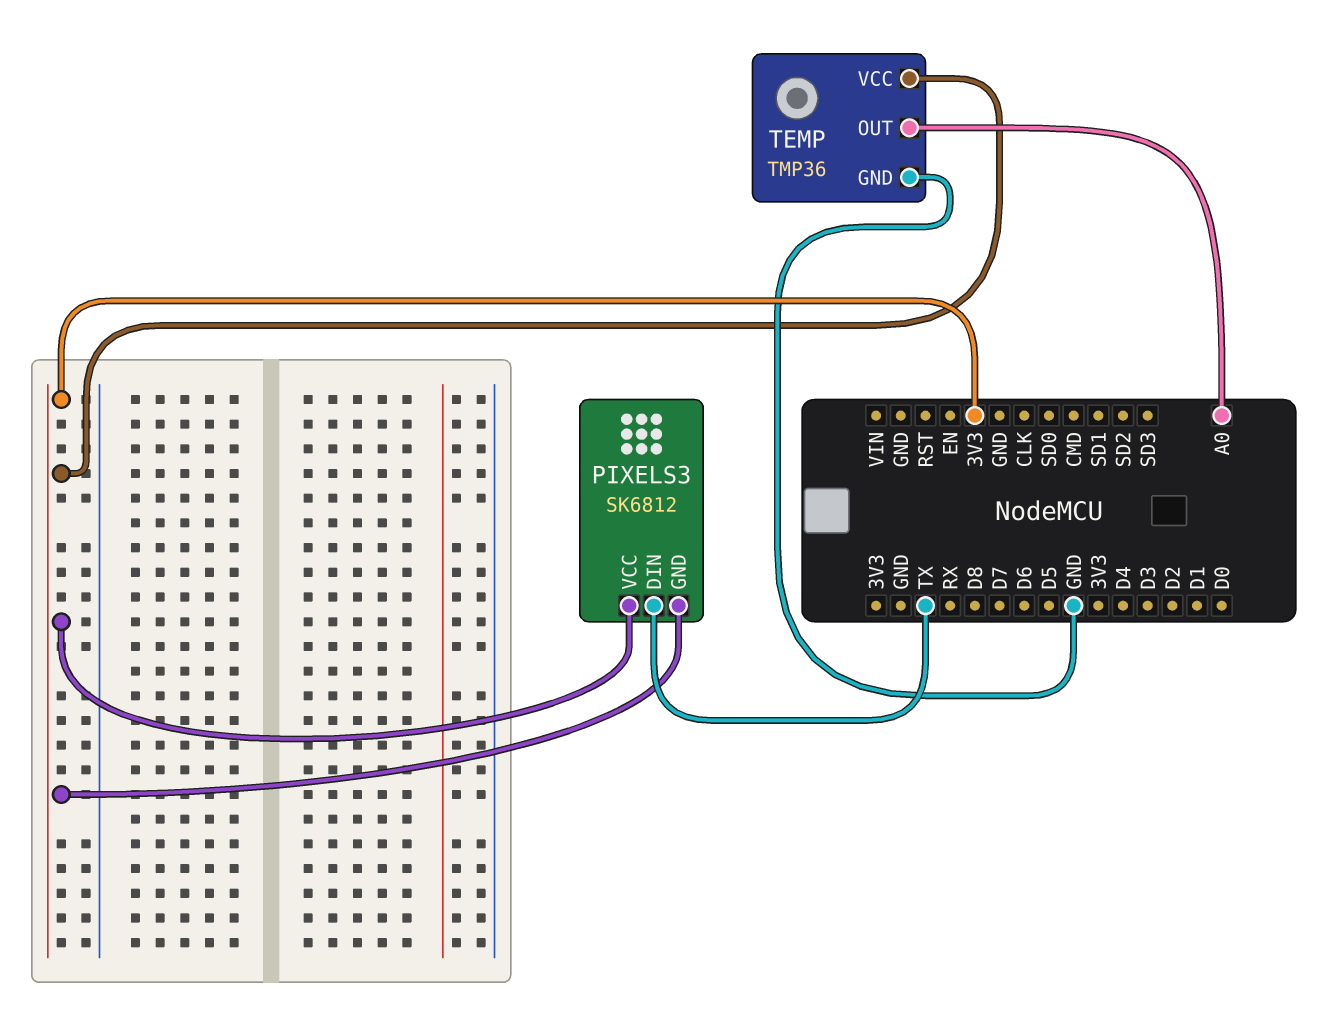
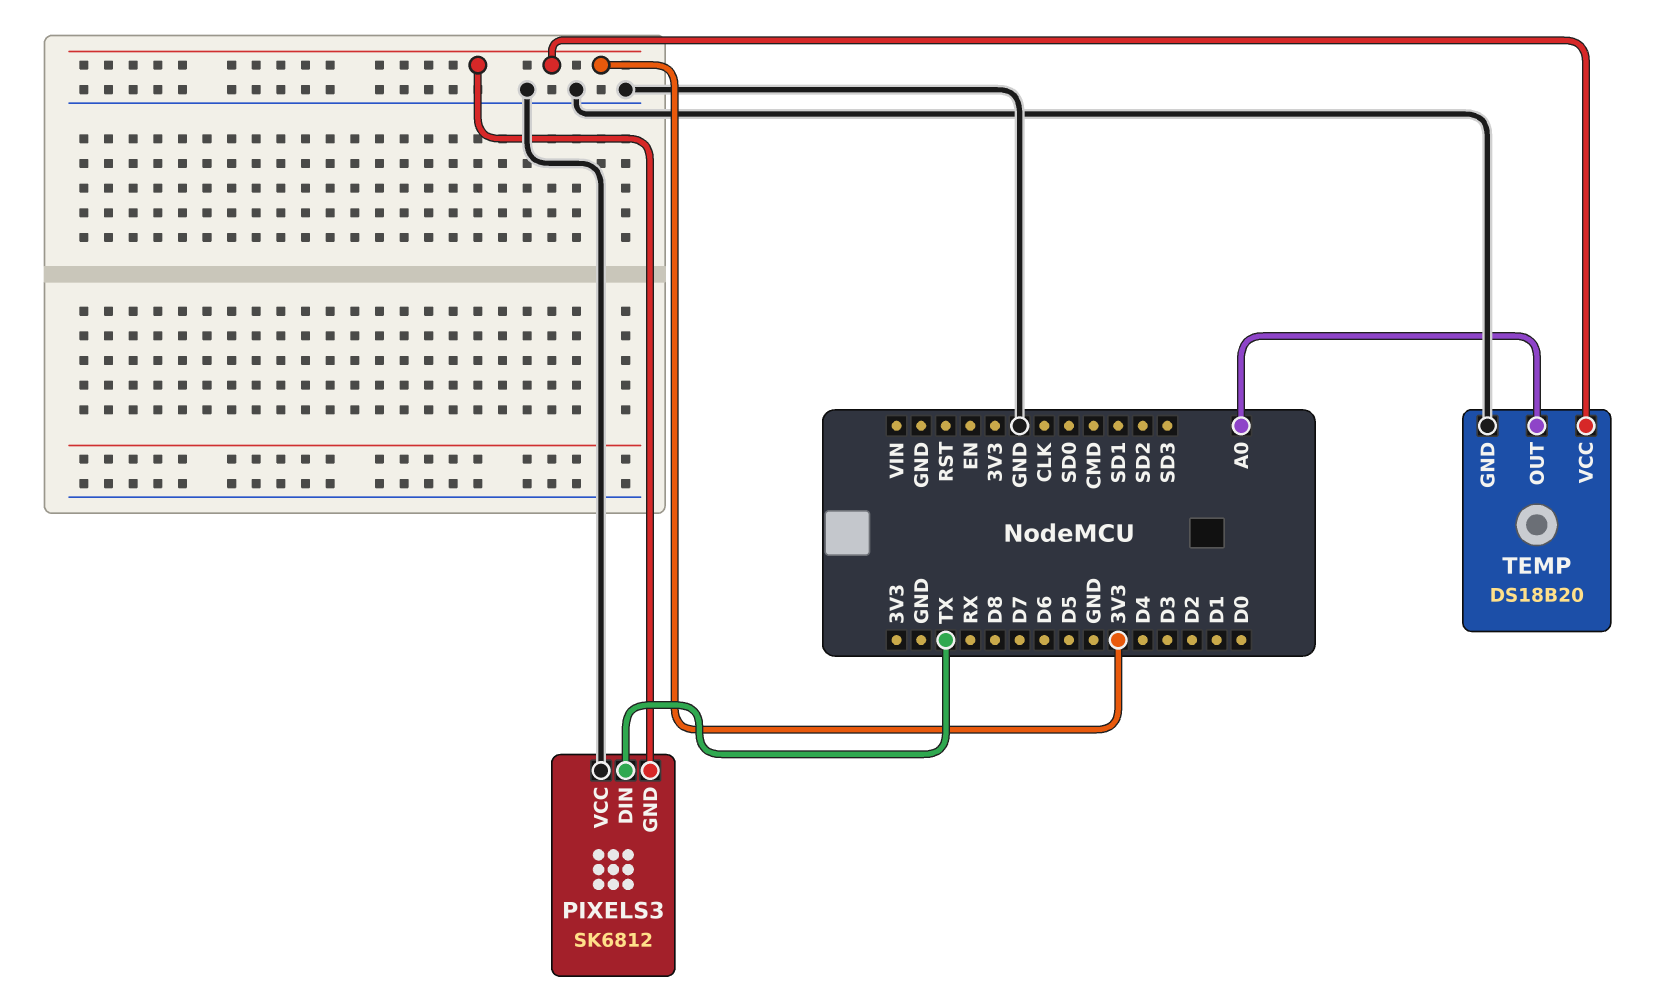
PIXELS3 pin VCC: 3V3 -> GND
TEMP: TMP36 -> DS18B20

